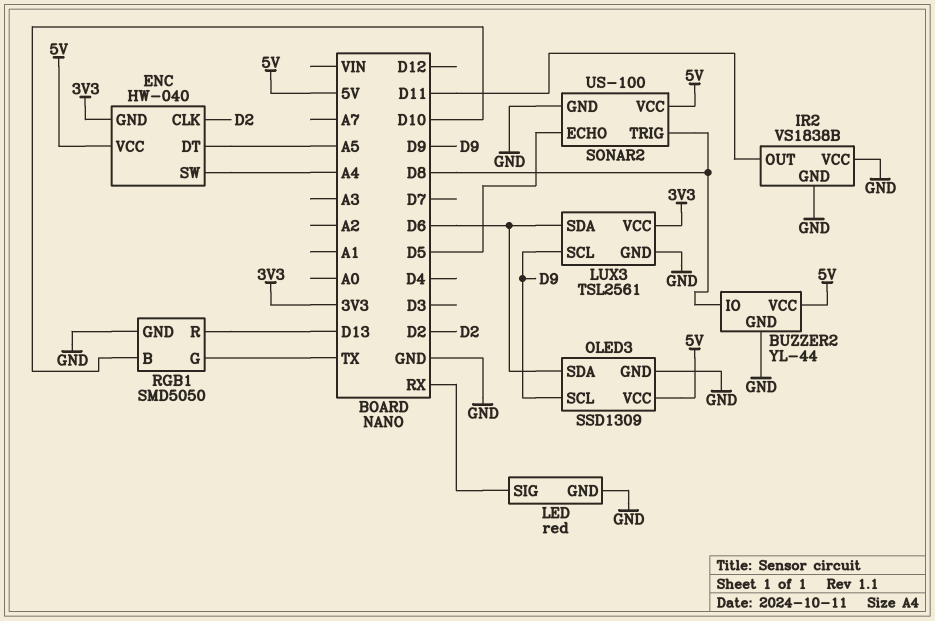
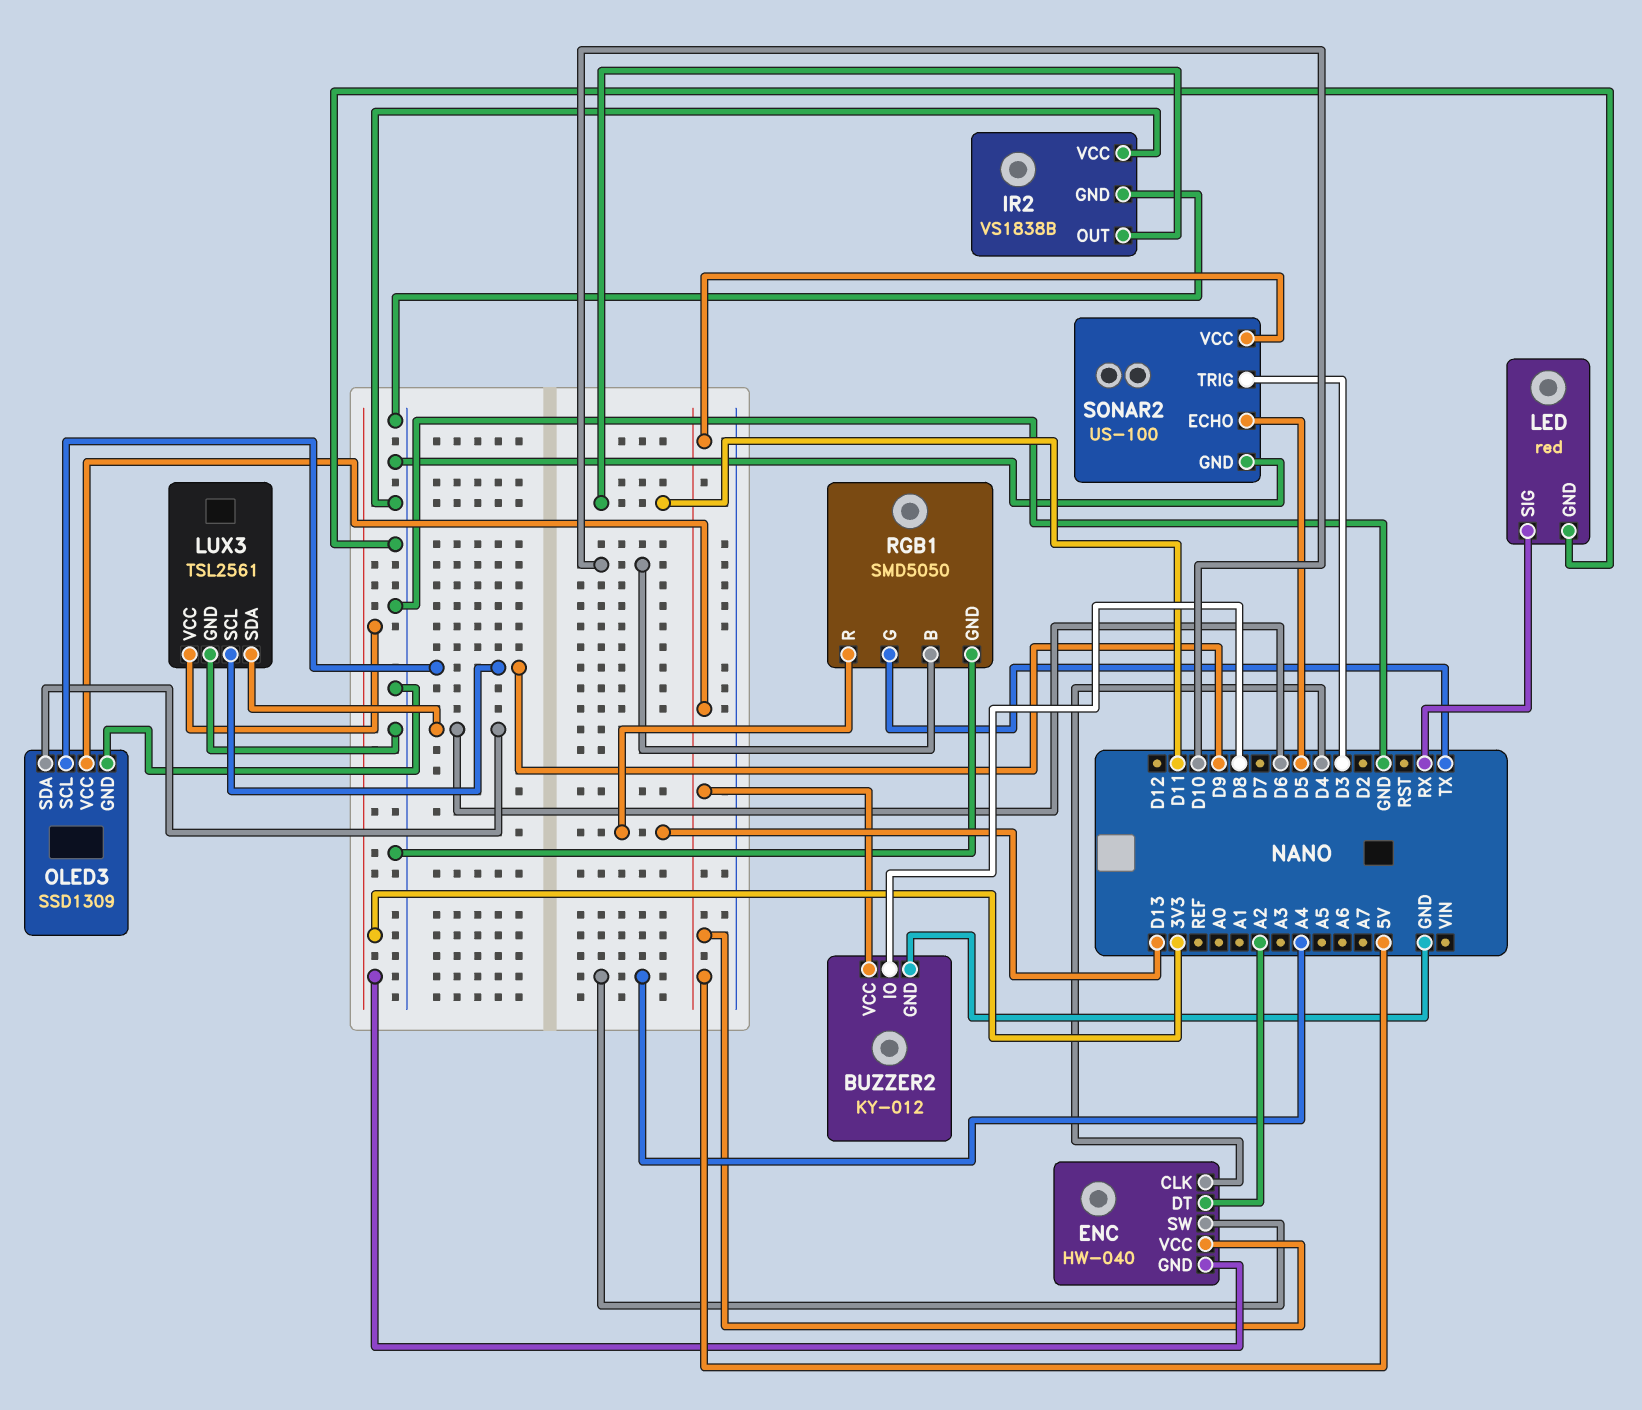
BUZZER2: YL-44 -> KY-012
ENC pin CLK: D2 -> D4
ENC pin DT: A5 -> A2
SONAR2 pin TRIG: D8 -> D3

